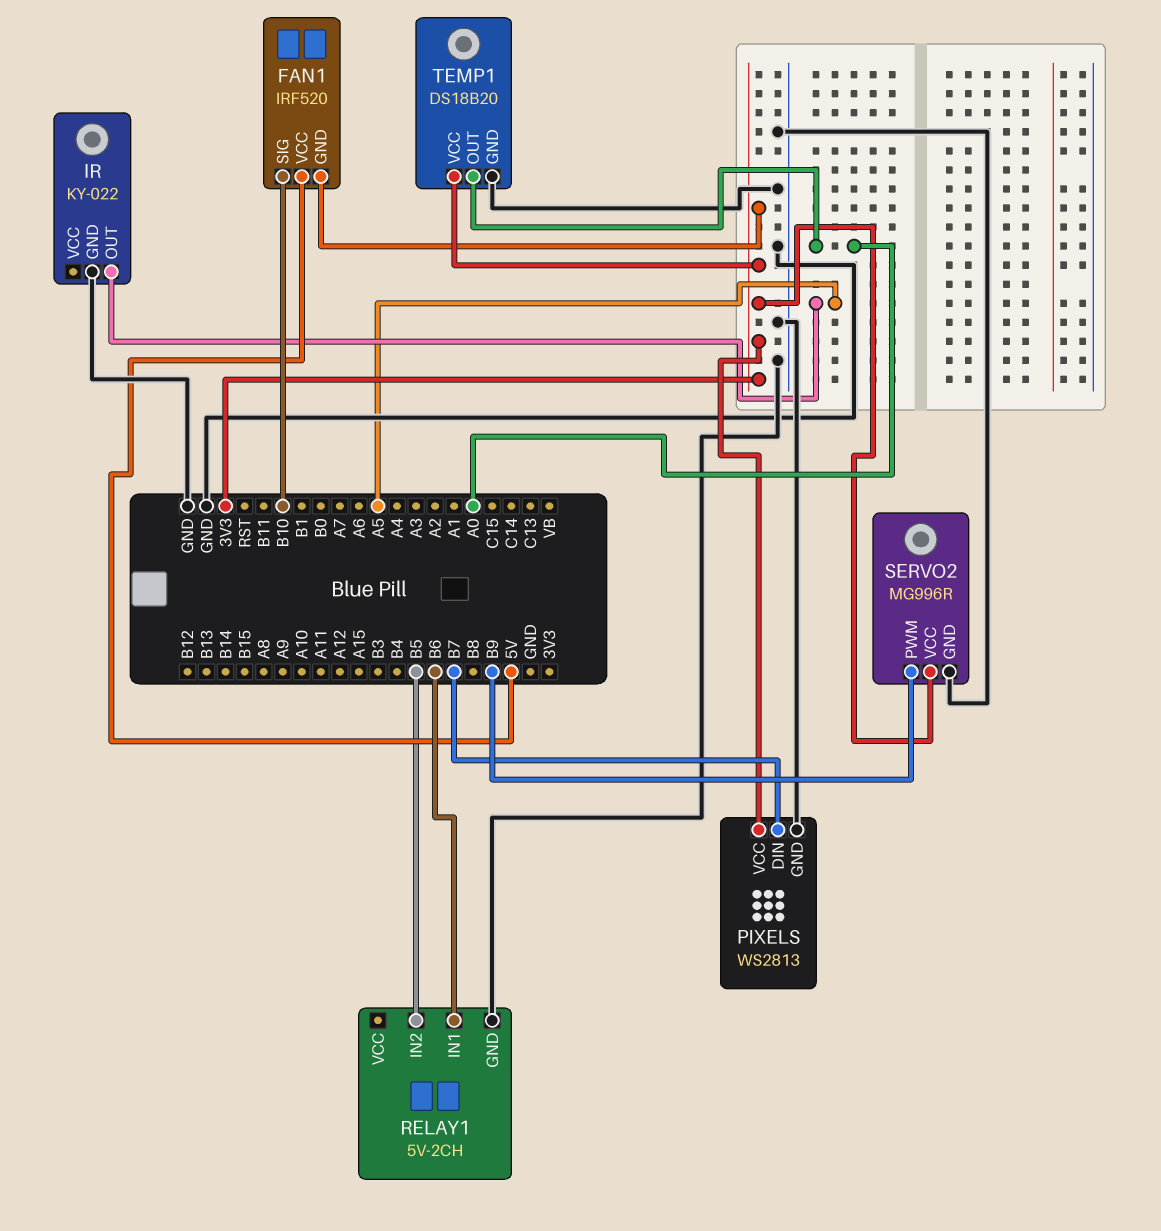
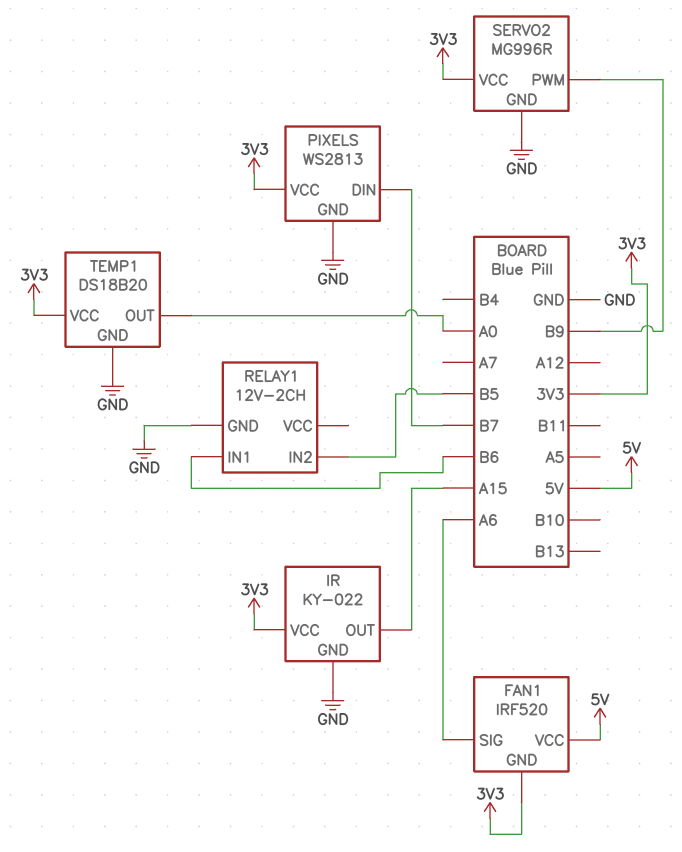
FAN1 pin SIG: B10 -> A6
IR pin OUT: A5 -> A15
IR pin VCC: none -> 3V3
RELAY1: 5V-2CH -> 12V-2CH

